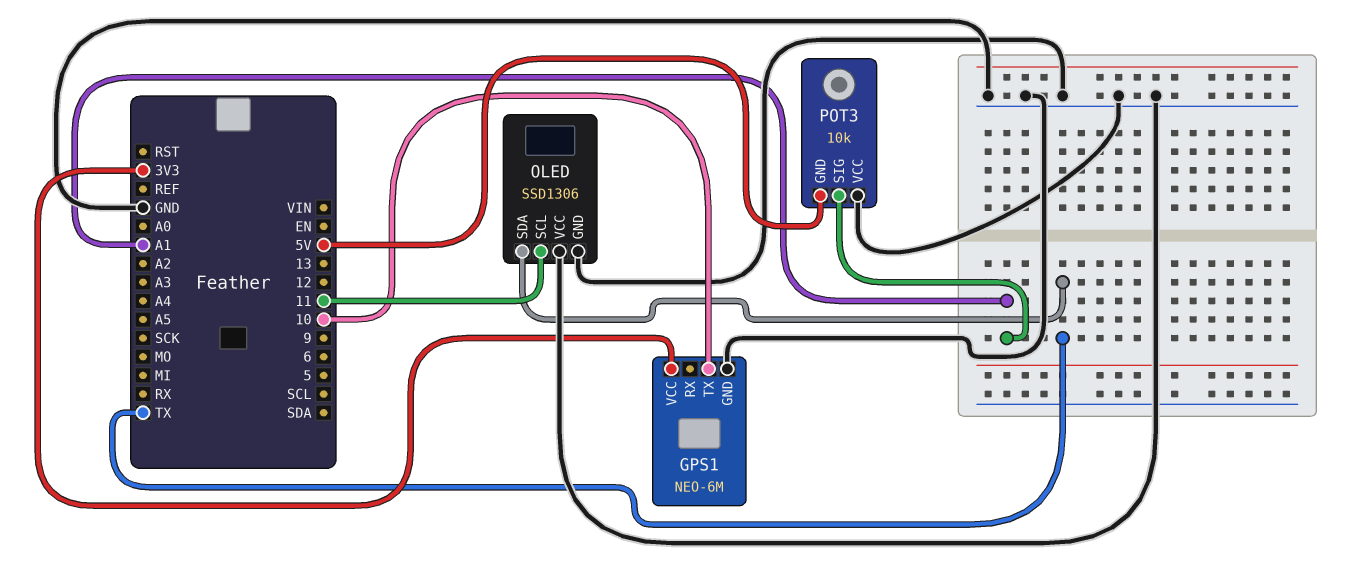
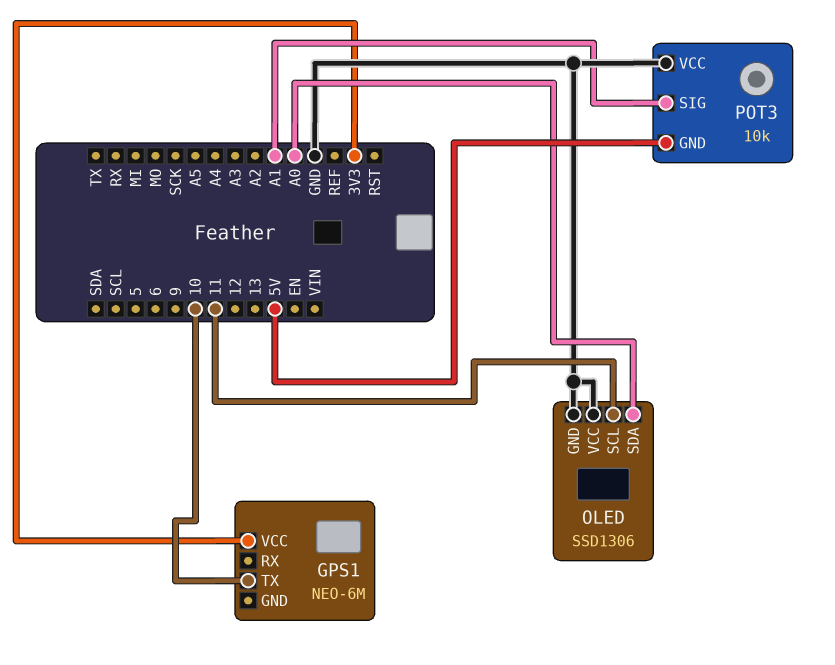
GPS1 pin GND: GND -> none
OLED pin SDA: TX -> A0

